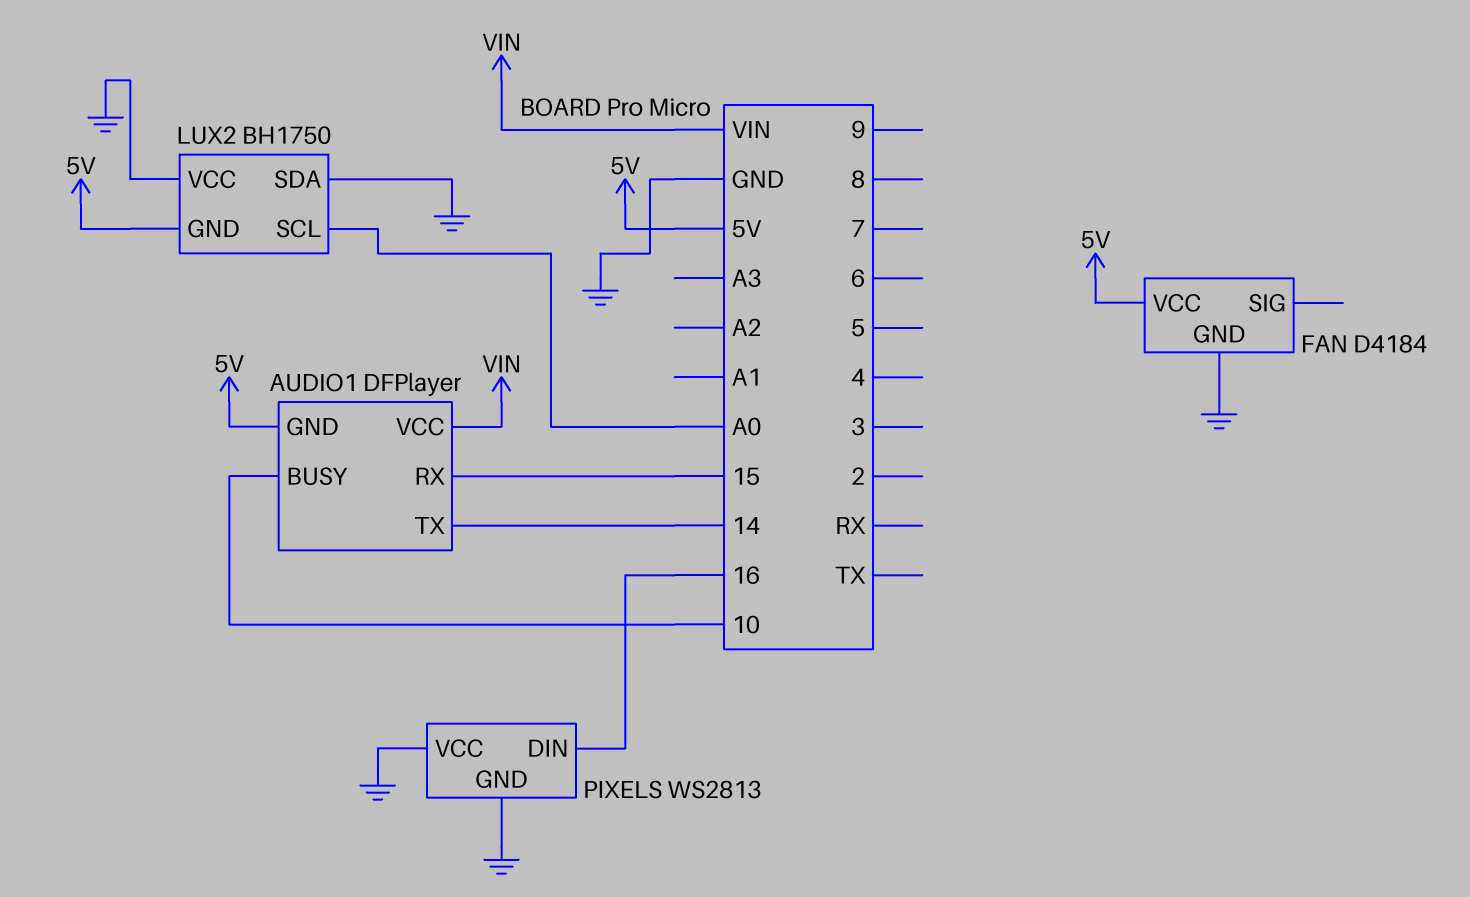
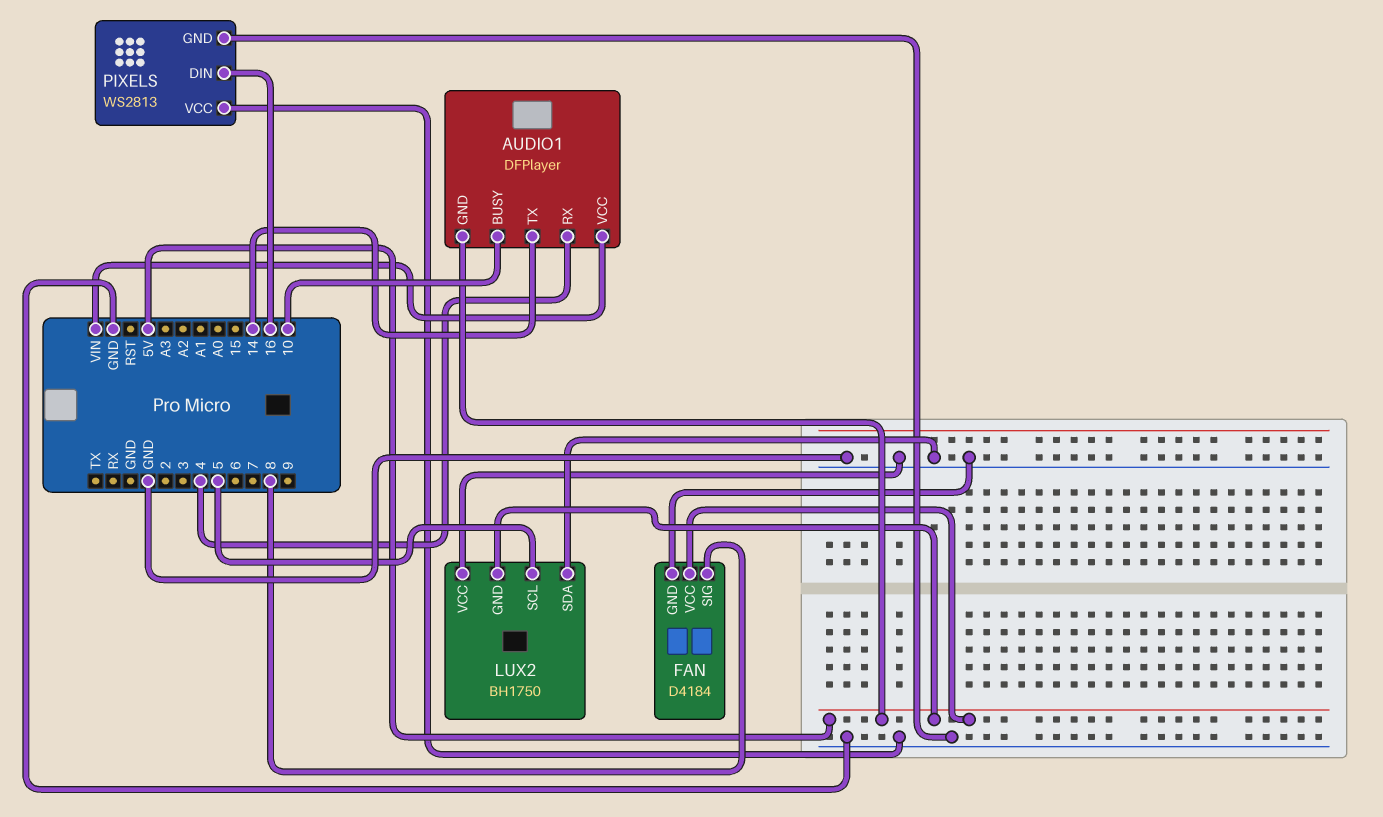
AUDIO1 pin RX: 15 -> 4
FAN pin SIG: none -> 8
LUX2 pin SCL: A0 -> 5

